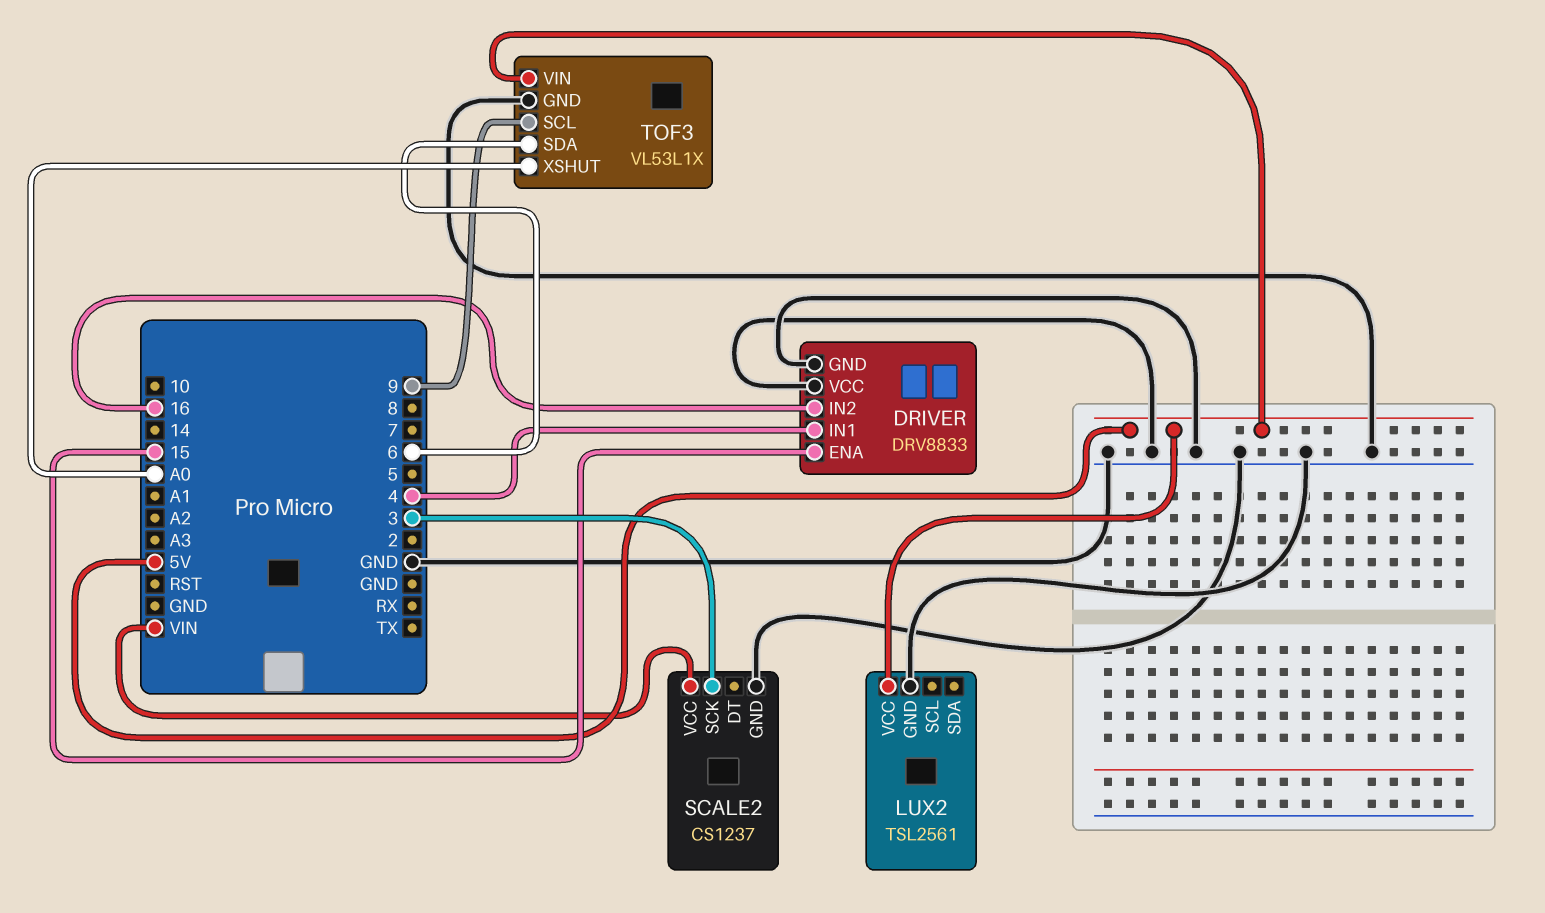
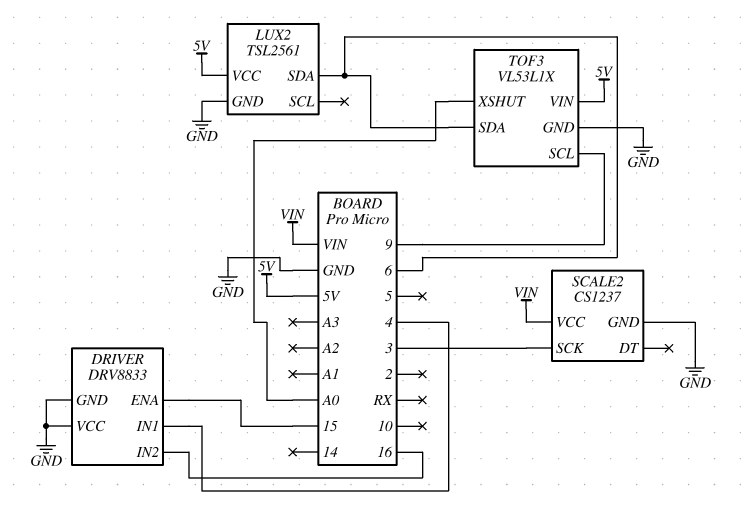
LUX2 pin SDA: none -> 6

